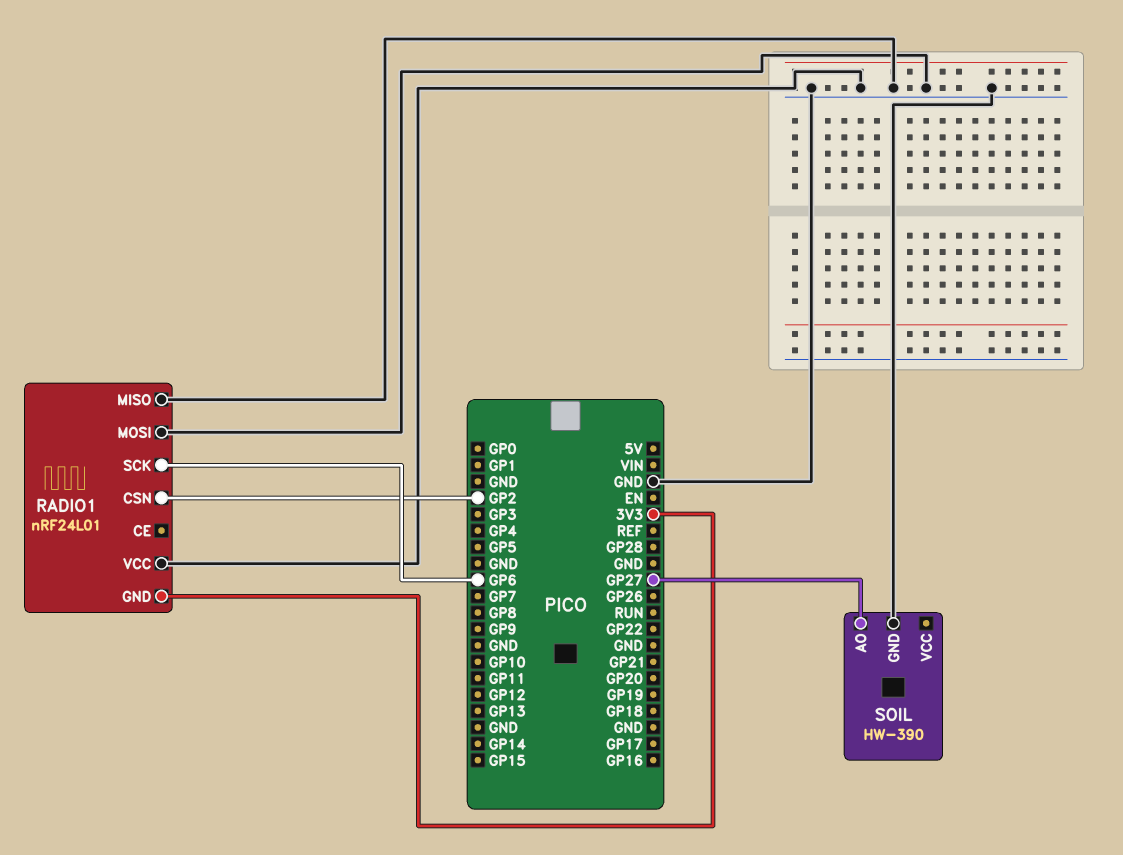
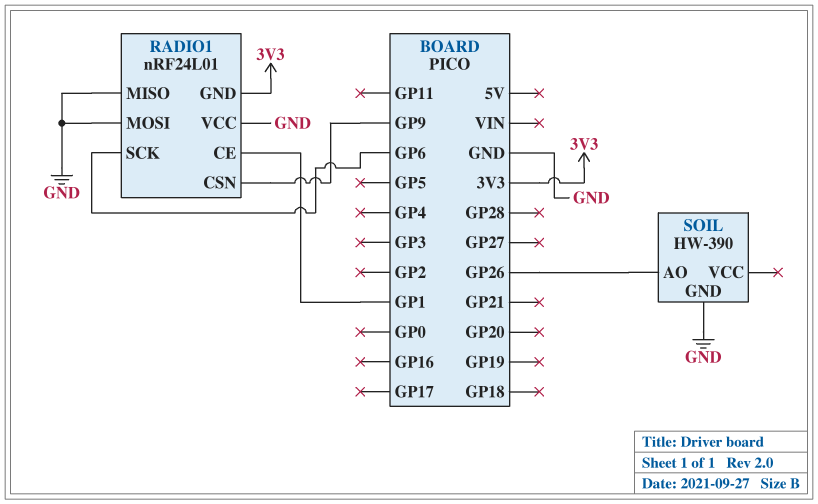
RADIO1 pin CE: none -> GP1
RADIO1 pin CSN: GP2 -> GP9
SOIL pin AO: GP27 -> GP26

